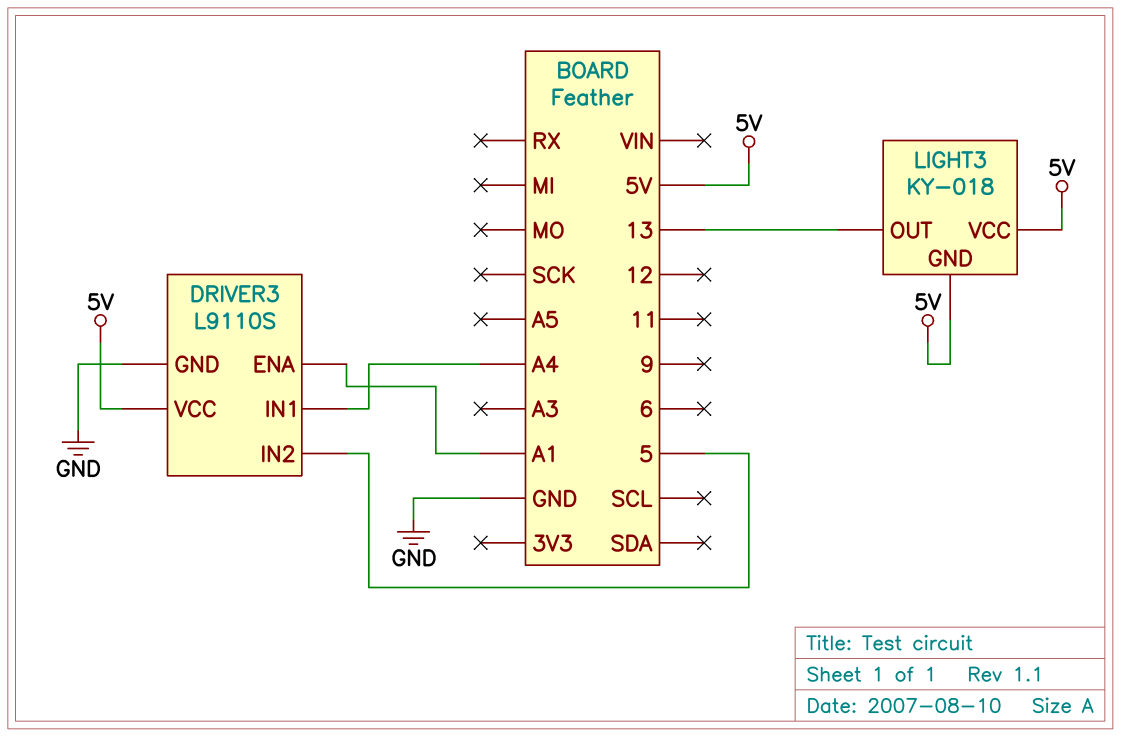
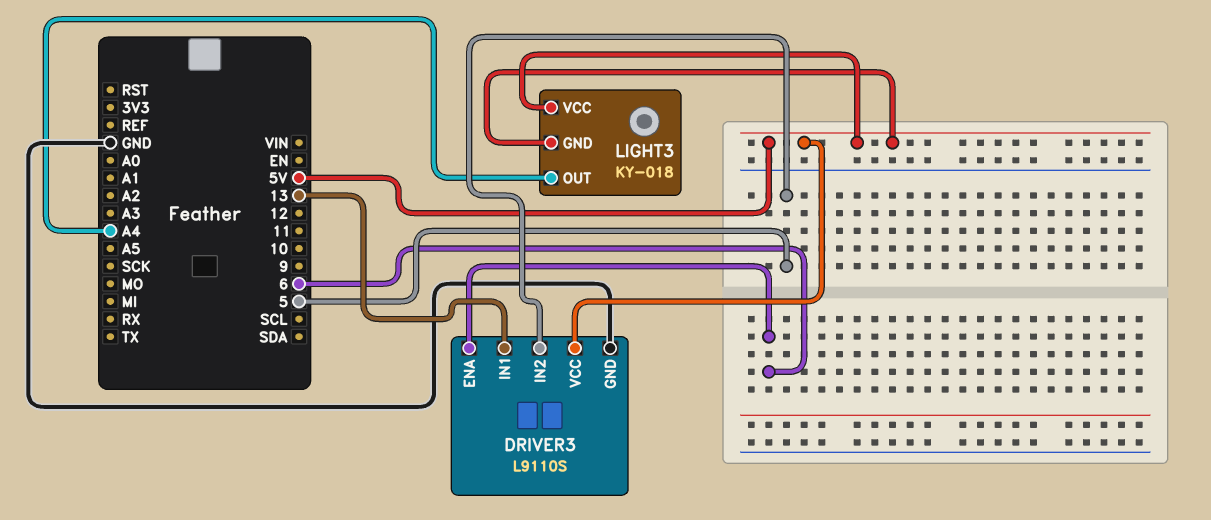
DRIVER3 pin ENA: A1 -> 6
DRIVER3 pin IN1: A4 -> 13
LIGHT3 pin OUT: 13 -> A4

